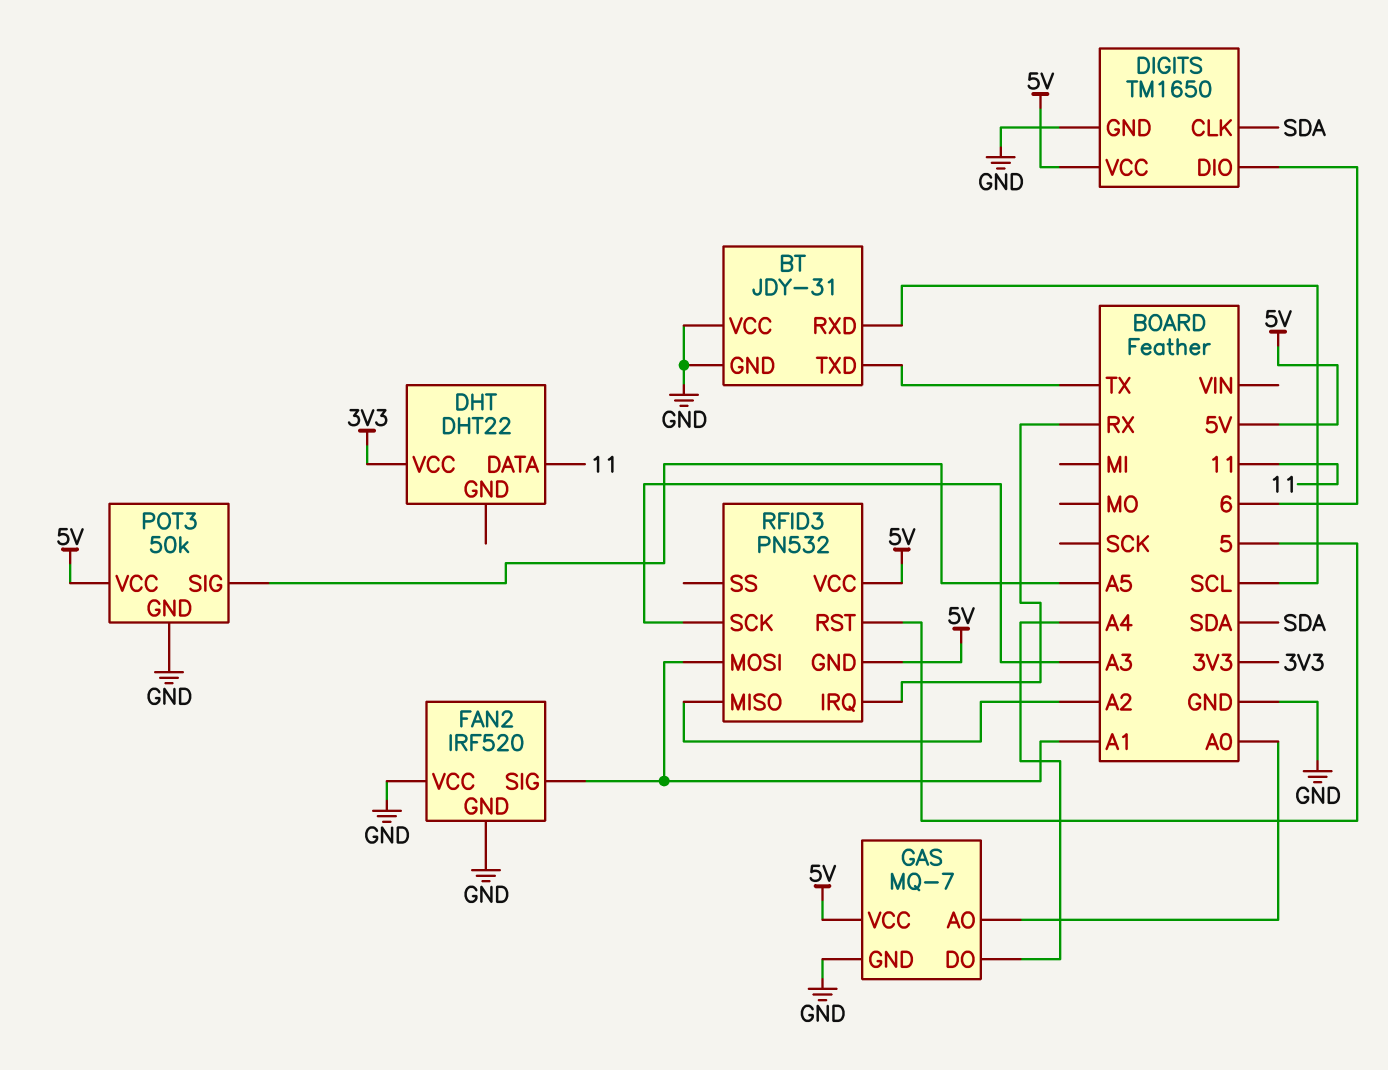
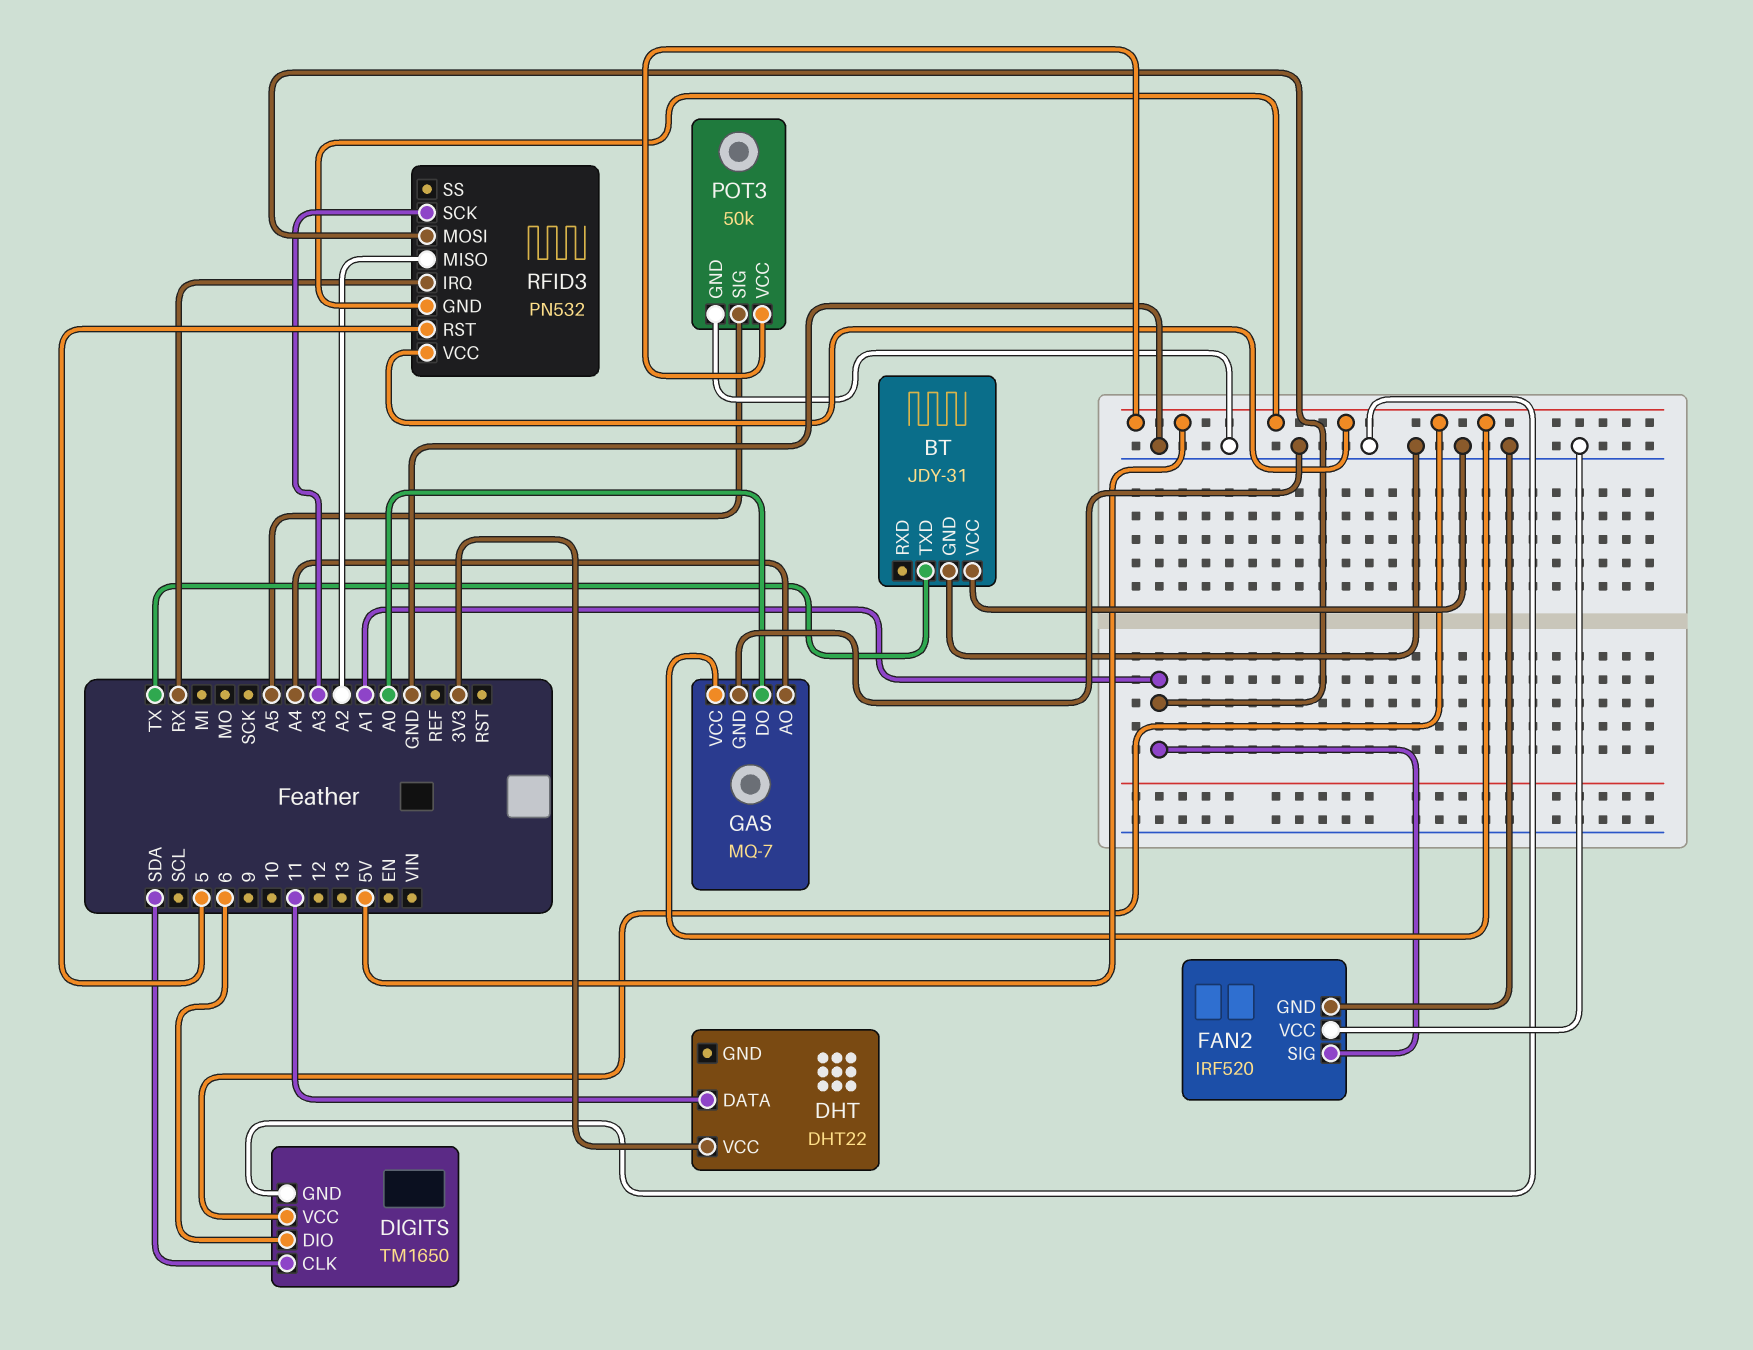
BT pin RXD: SCL -> none
GAS pin AO: A0 -> A4
GAS pin DO: A4 -> A0

